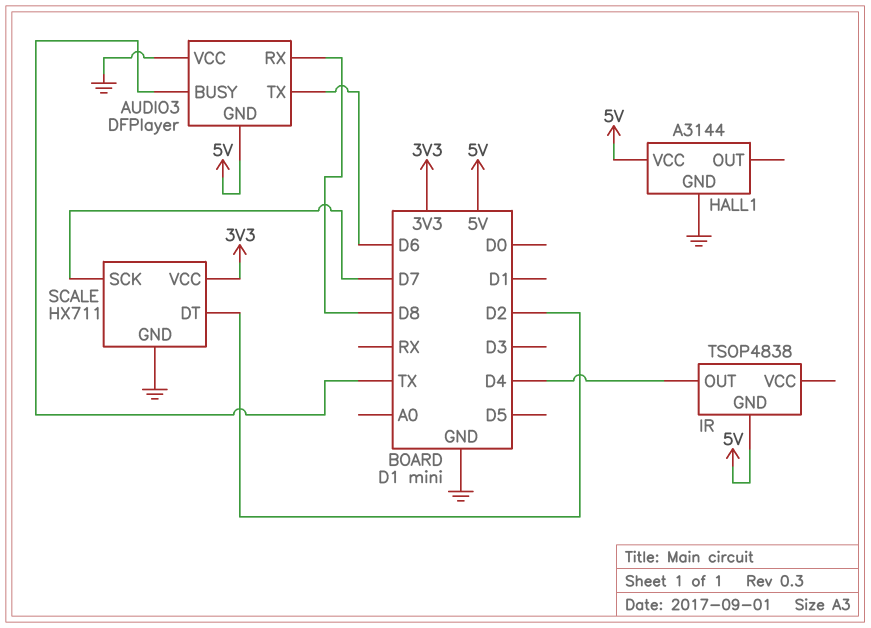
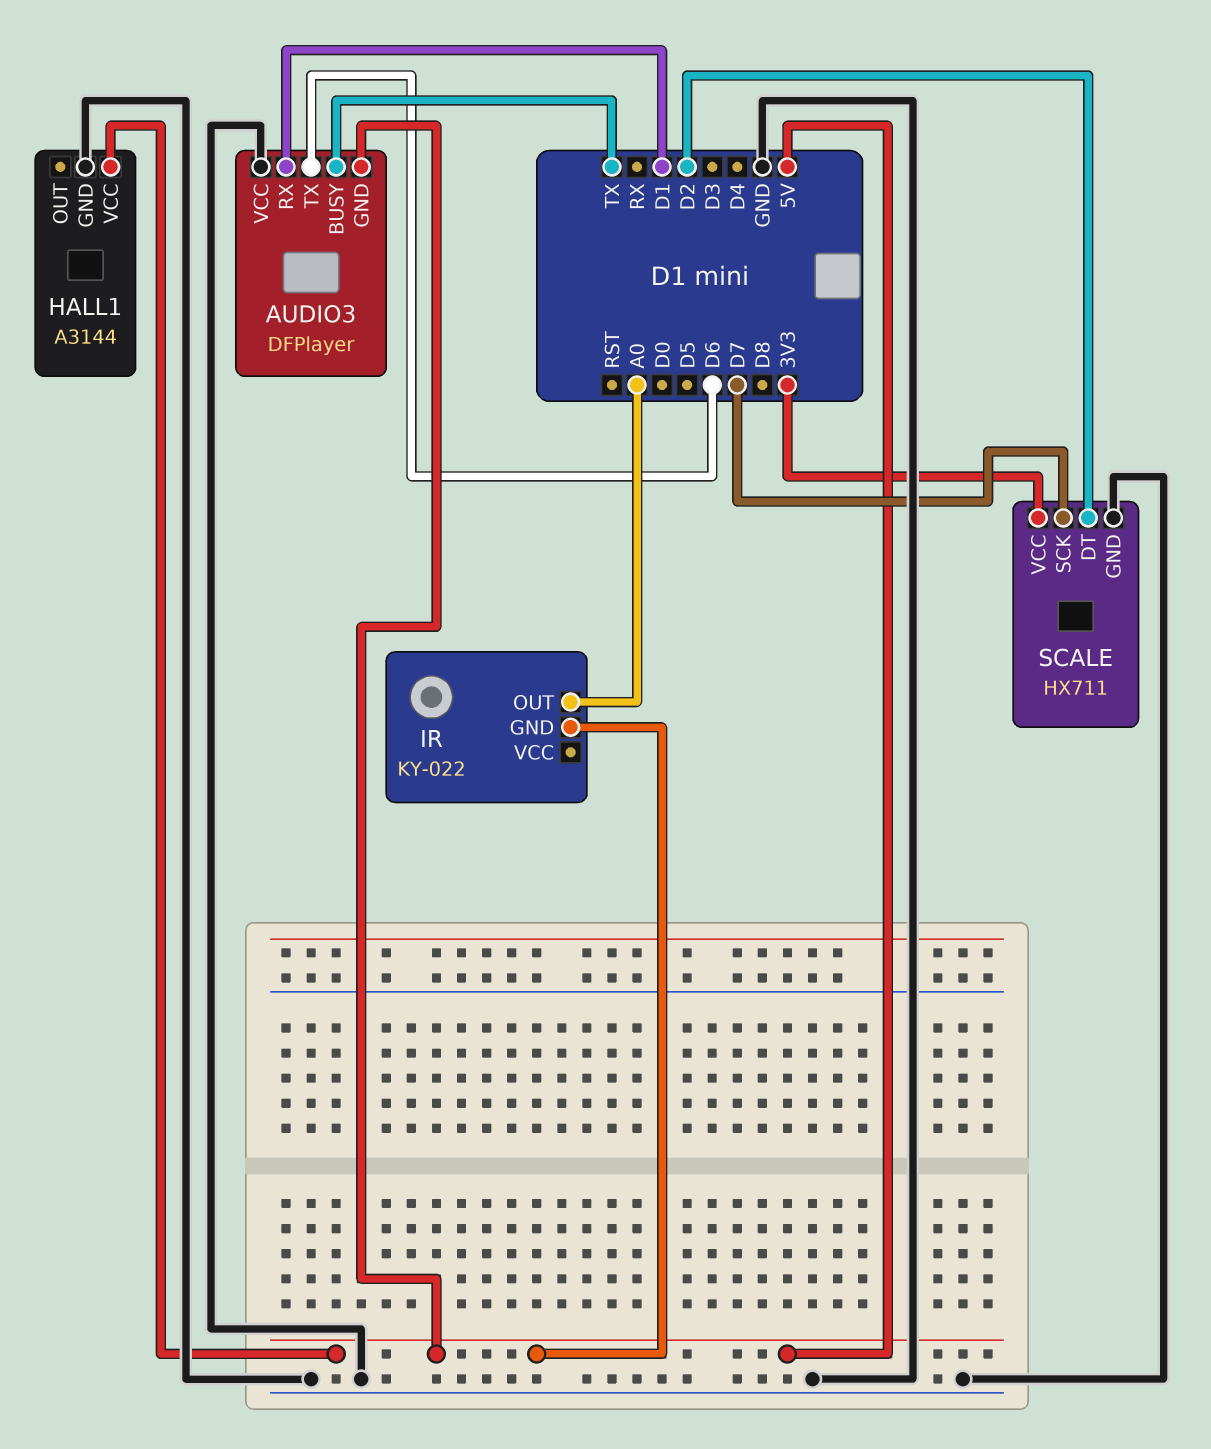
AUDIO3 pin RX: D8 -> D1
IR: TSOP4838 -> KY-022
IR pin OUT: D4 -> A0

